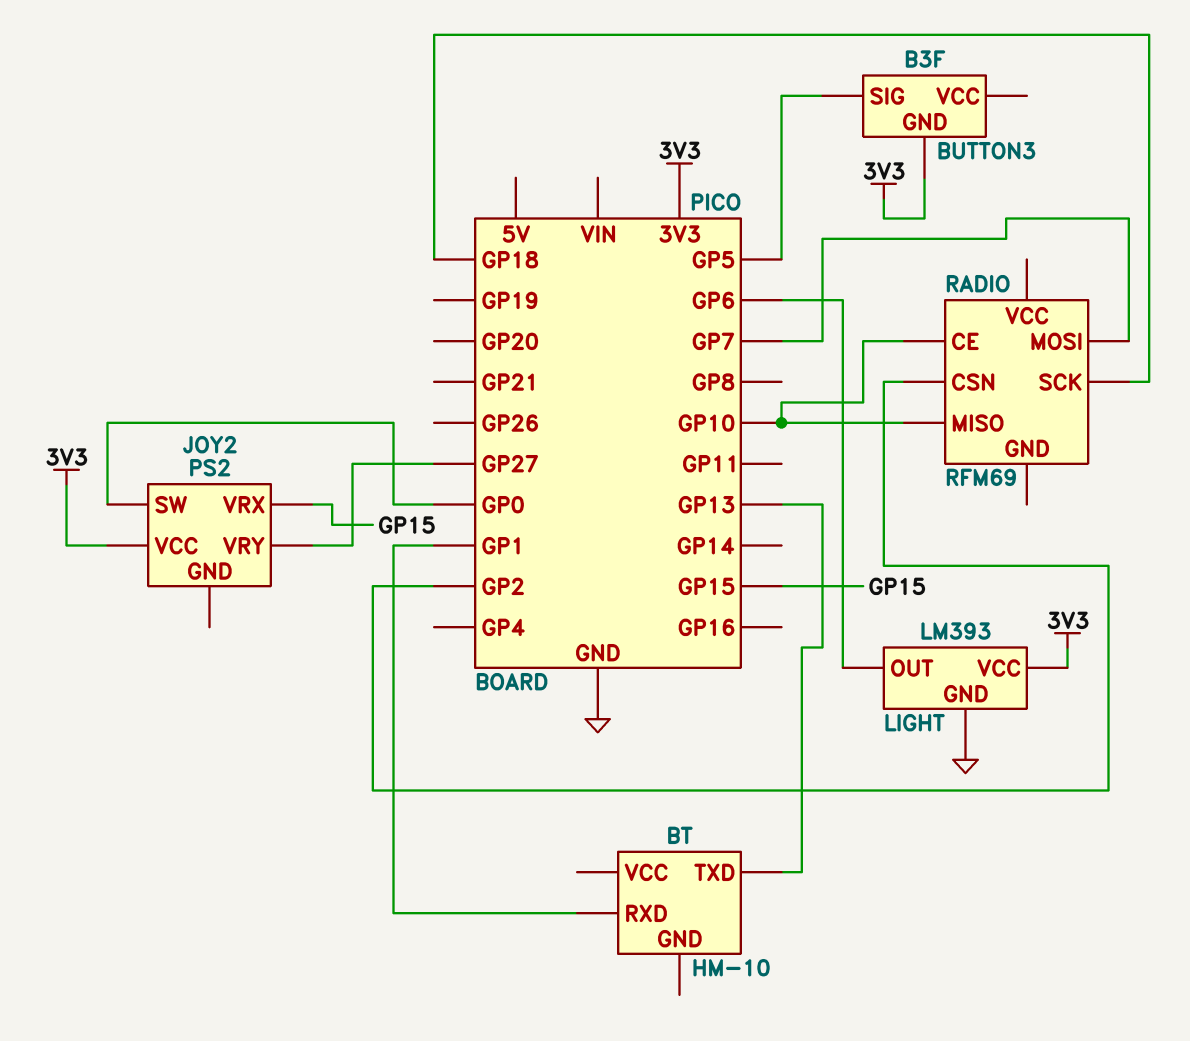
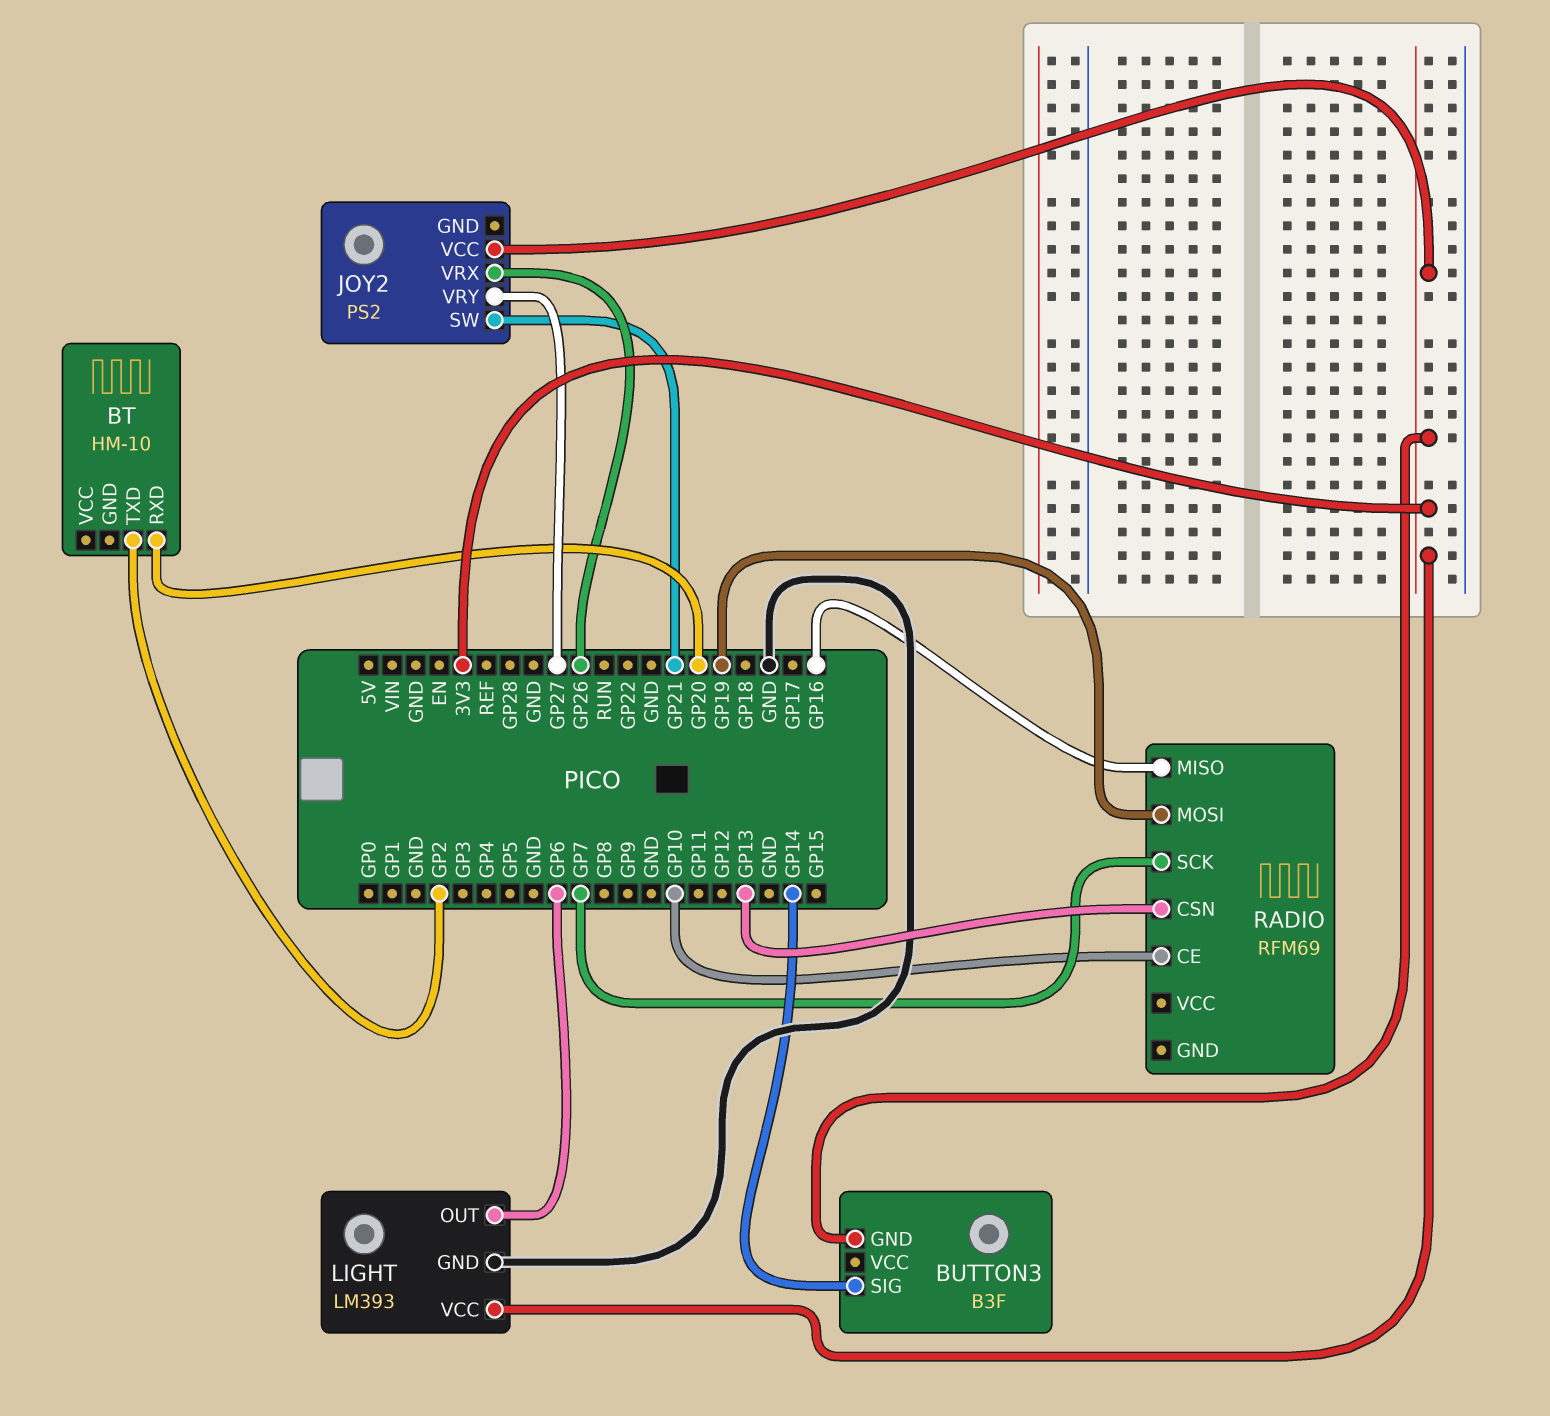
BT pin RXD: GP1 -> GP20
BT pin TXD: GP13 -> GP2
BUTTON3 pin SIG: GP5 -> GP14
JOY2 pin SW: GP0 -> GP21
JOY2 pin VRX: GP15 -> GP26
RADIO pin CSN: GP2 -> GP13
RADIO pin MISO: GP10 -> GP16
RADIO pin MOSI: GP7 -> GP19
RADIO pin SCK: GP18 -> GP7

